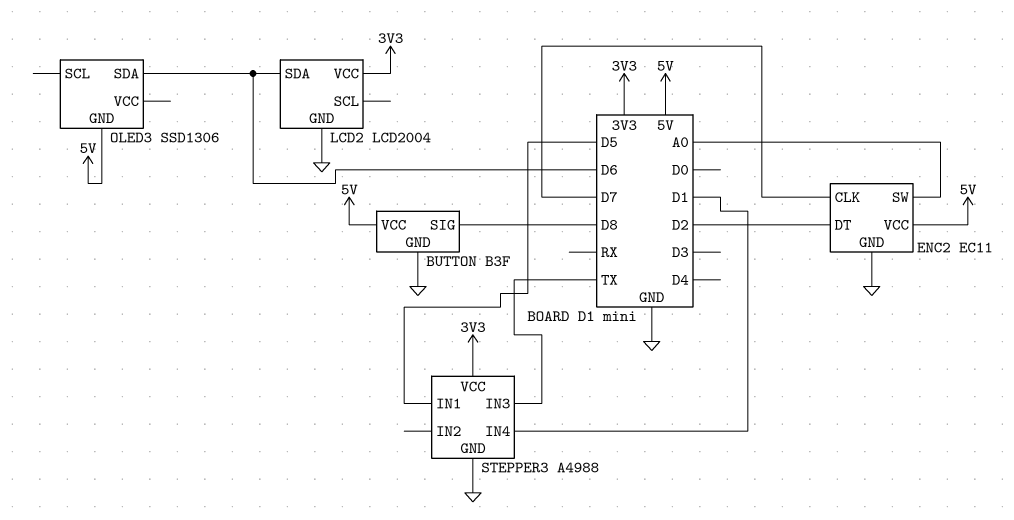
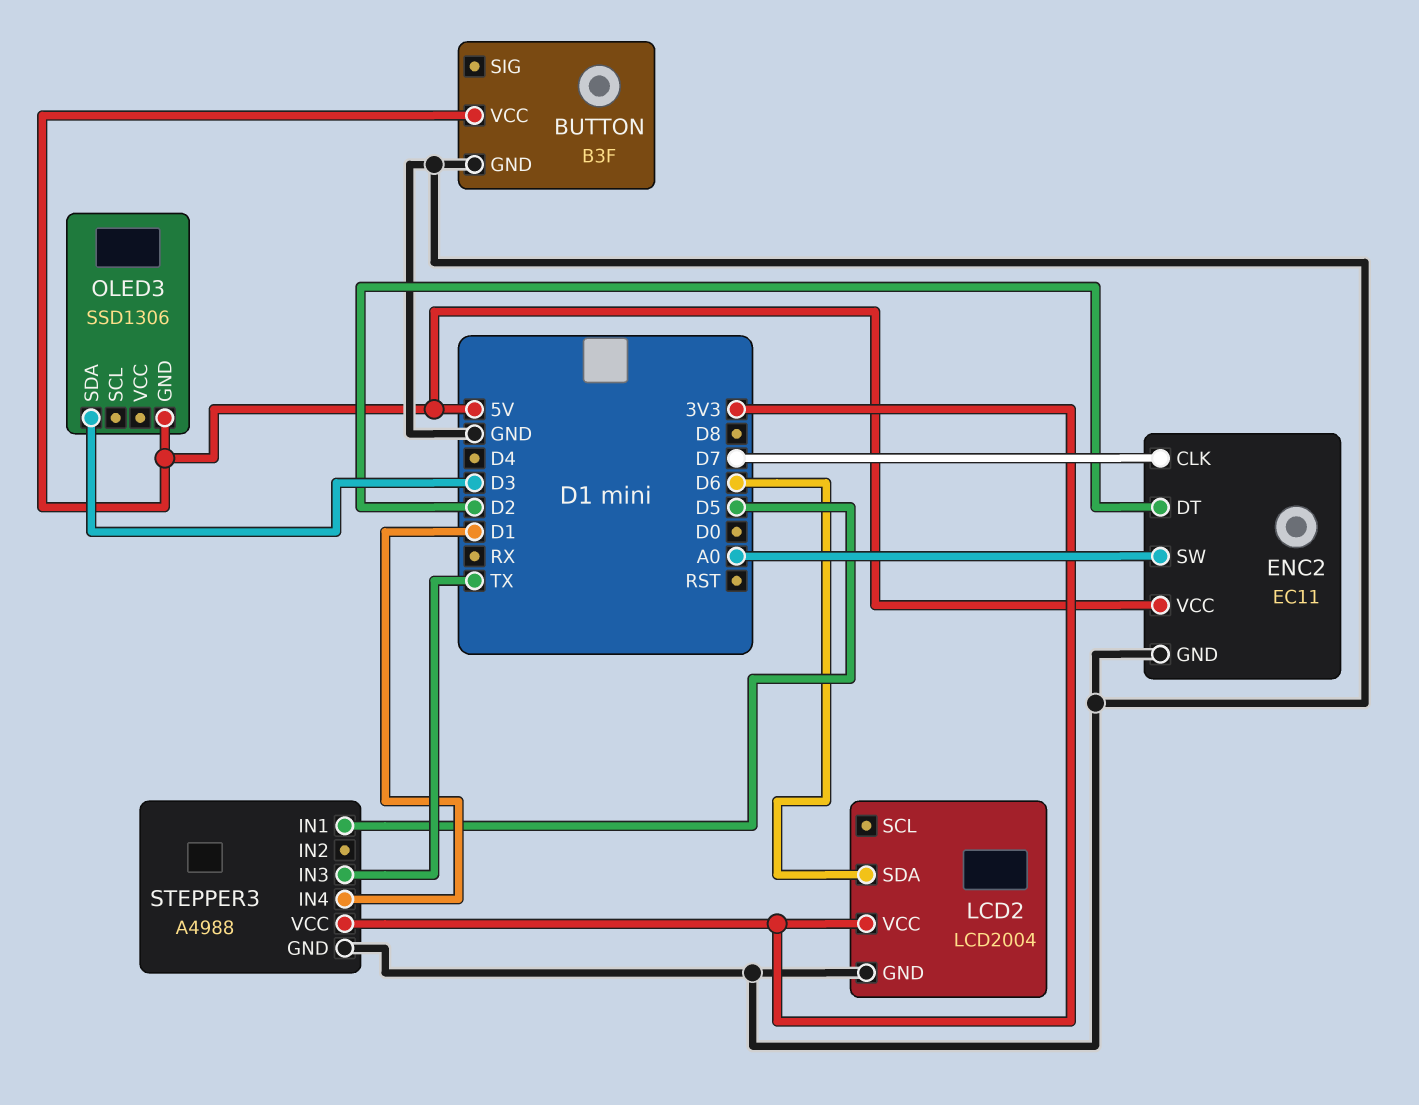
BUTTON pin SIG: D8 -> none
OLED3 pin SDA: D6 -> D3

